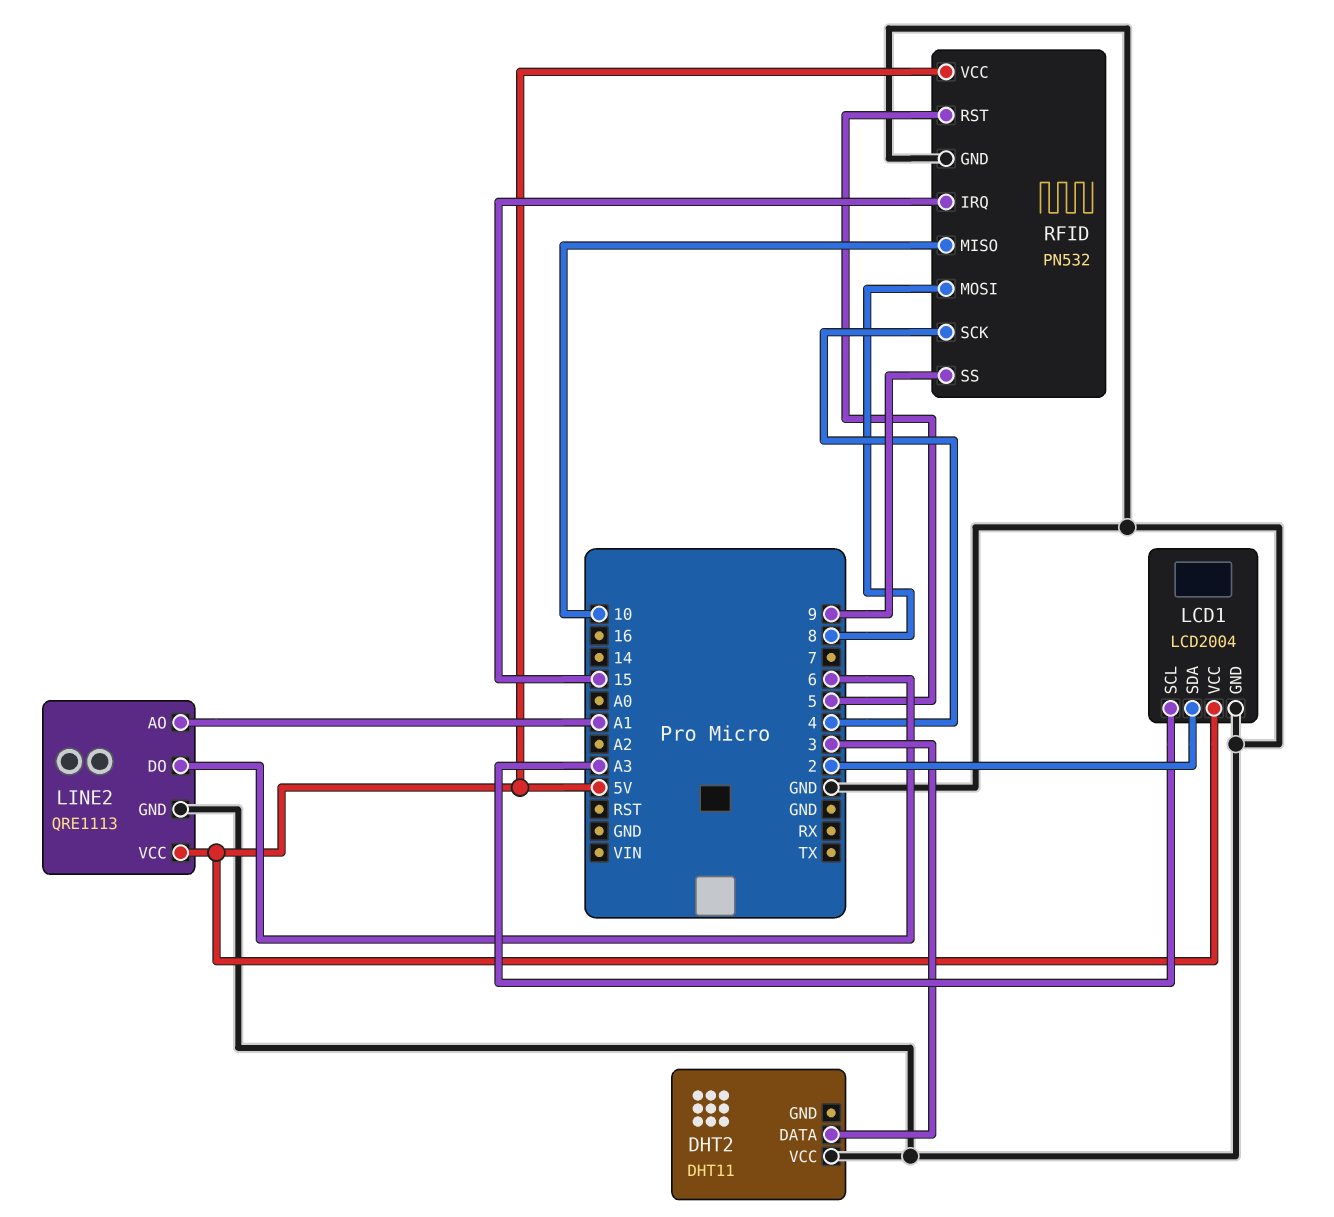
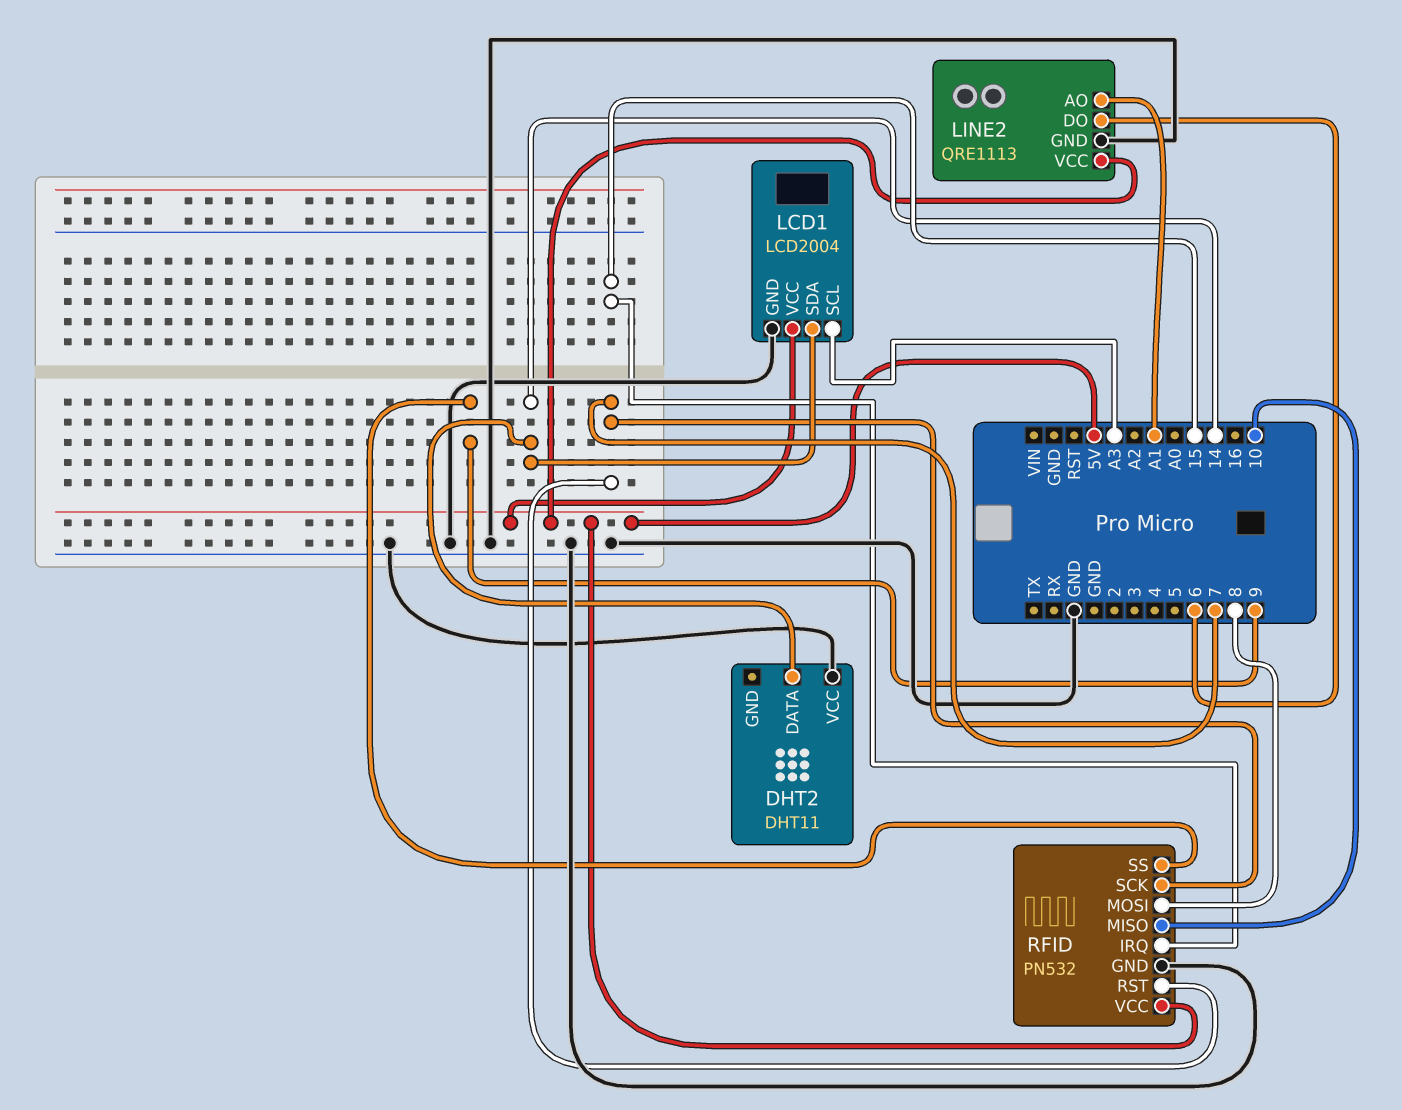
DHT2 pin DATA: 3 -> 14
LCD1 pin SDA: 2 -> 14
RFID pin RST: 5 -> 7
RFID pin SCK: 4 -> 7

